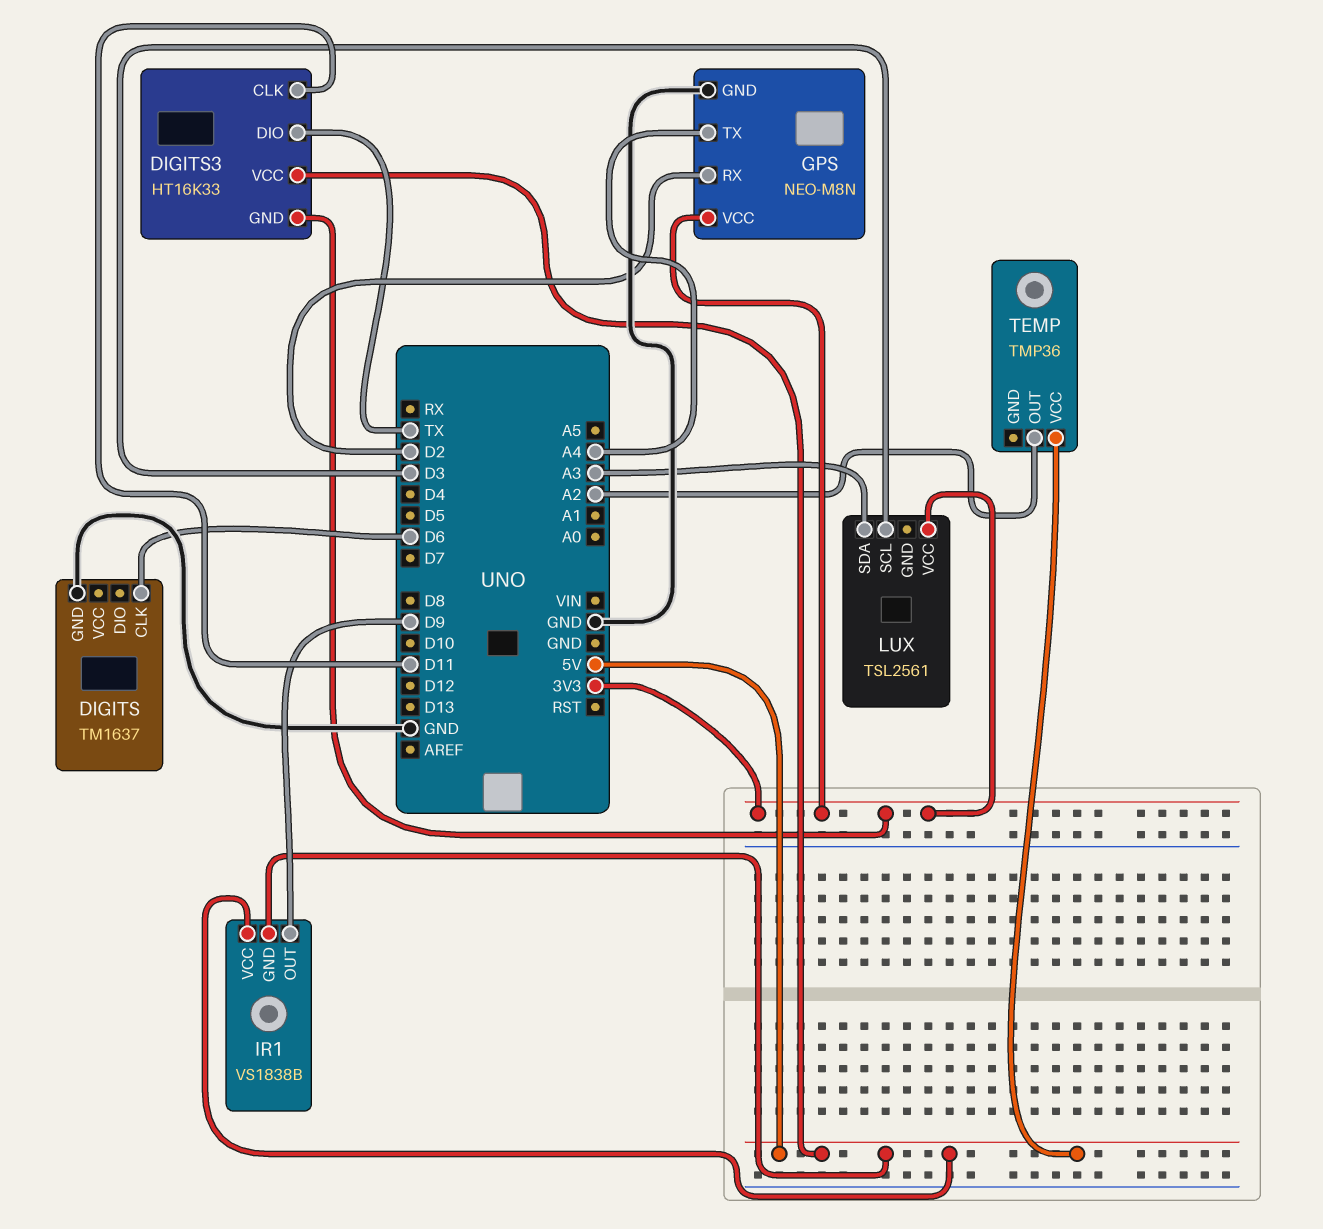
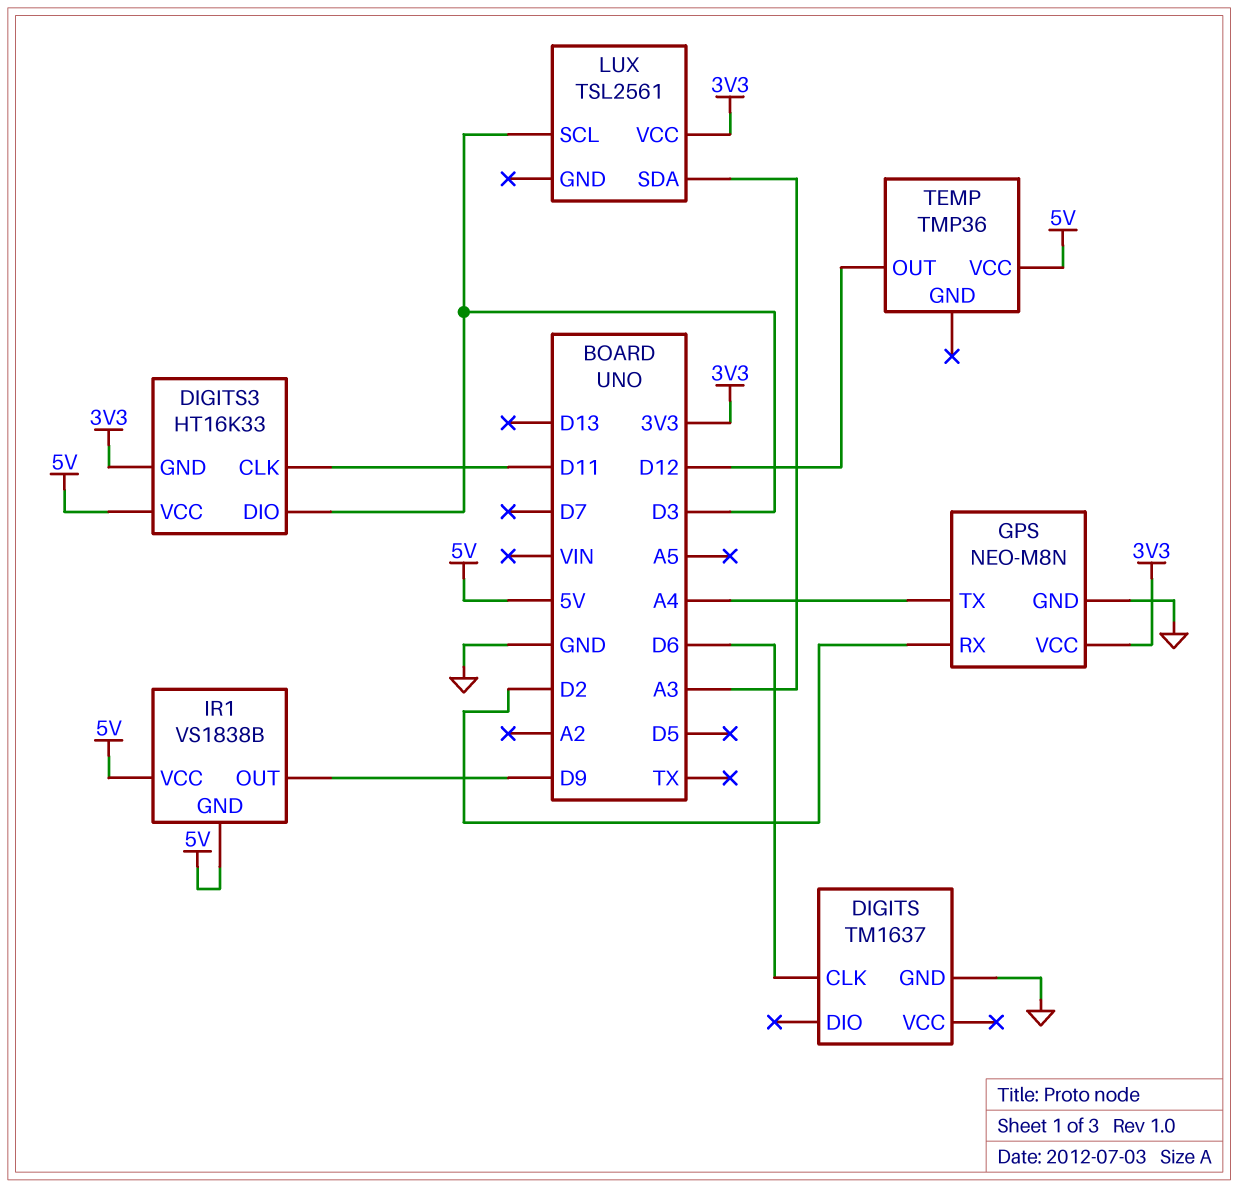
DIGITS3 pin DIO: TX -> D3
TEMP pin OUT: A2 -> D12

